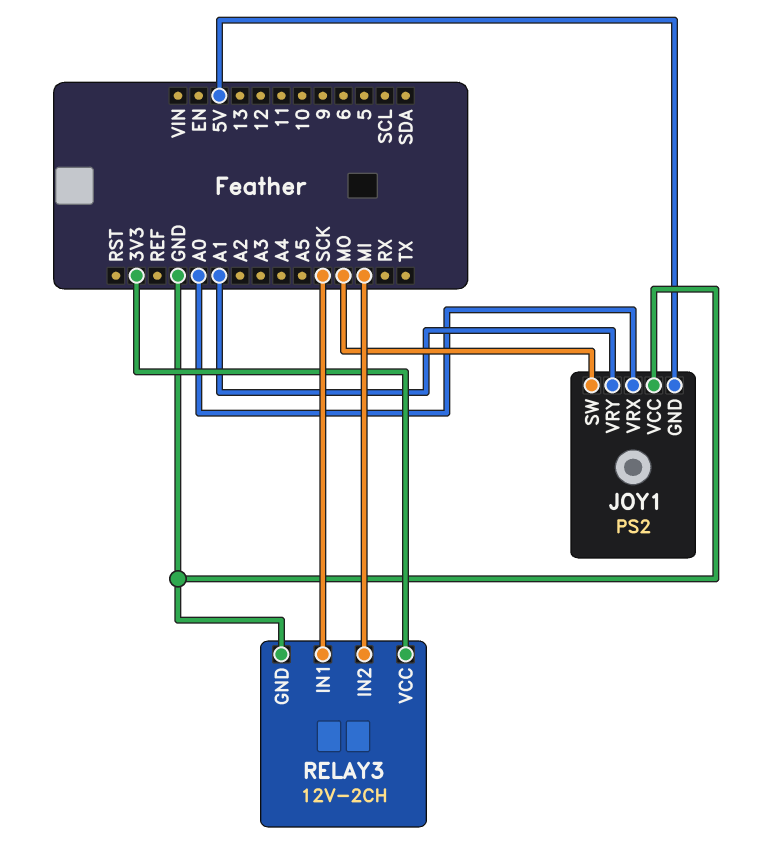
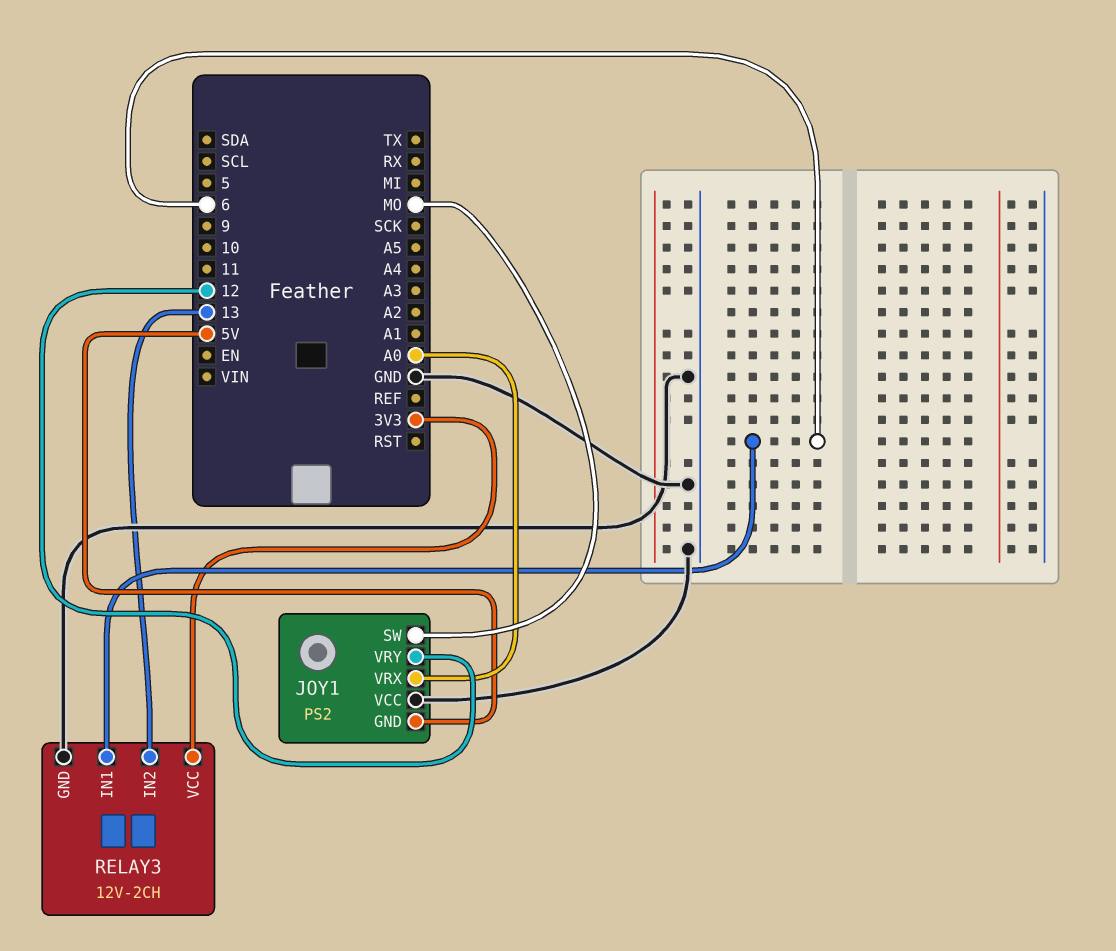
JOY1 pin VRY: A1 -> 12
RELAY3 pin IN1: SCK -> 6
RELAY3 pin IN2: MI -> 13

